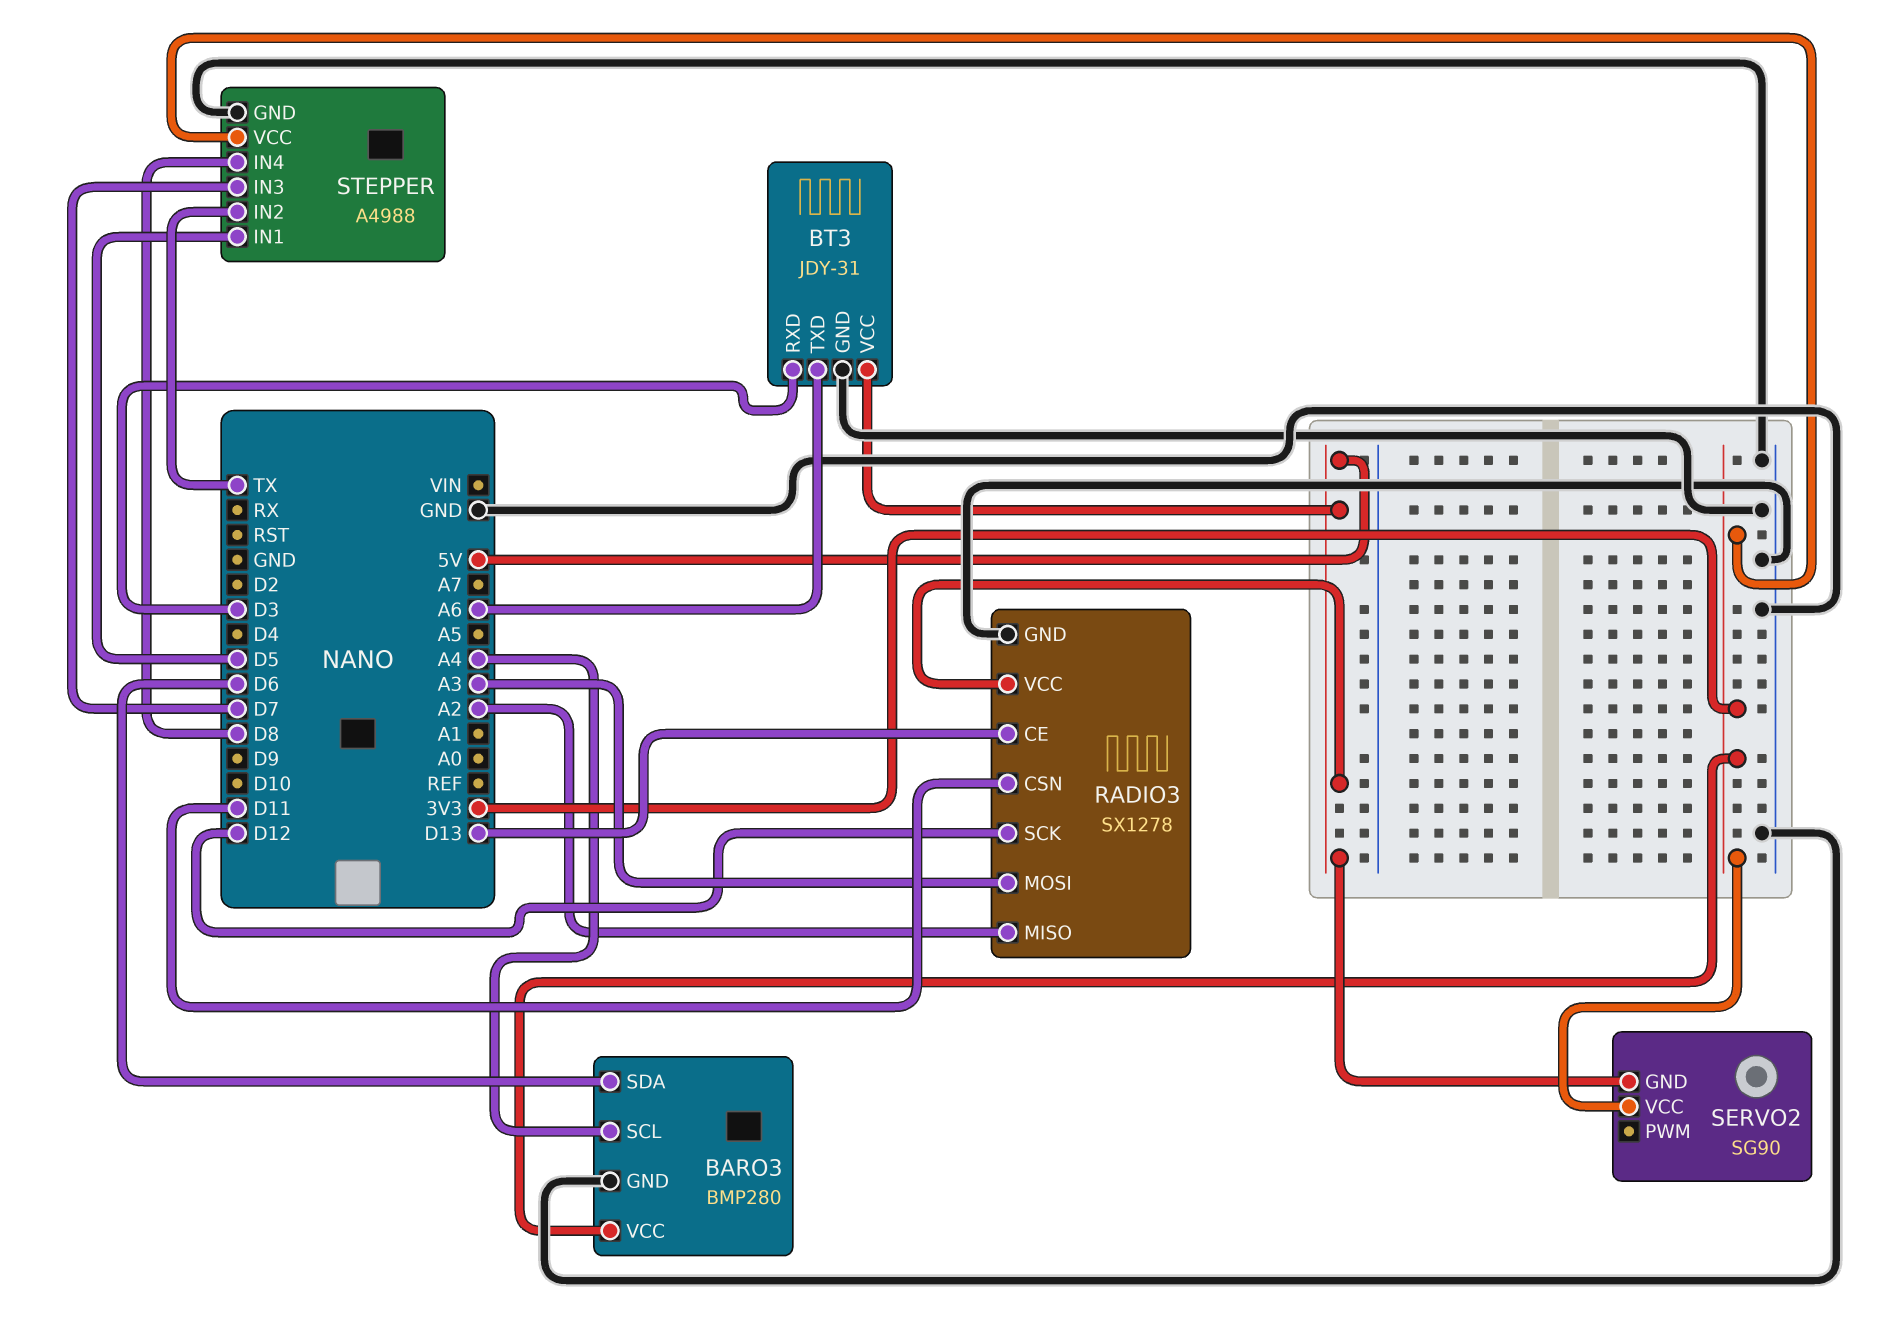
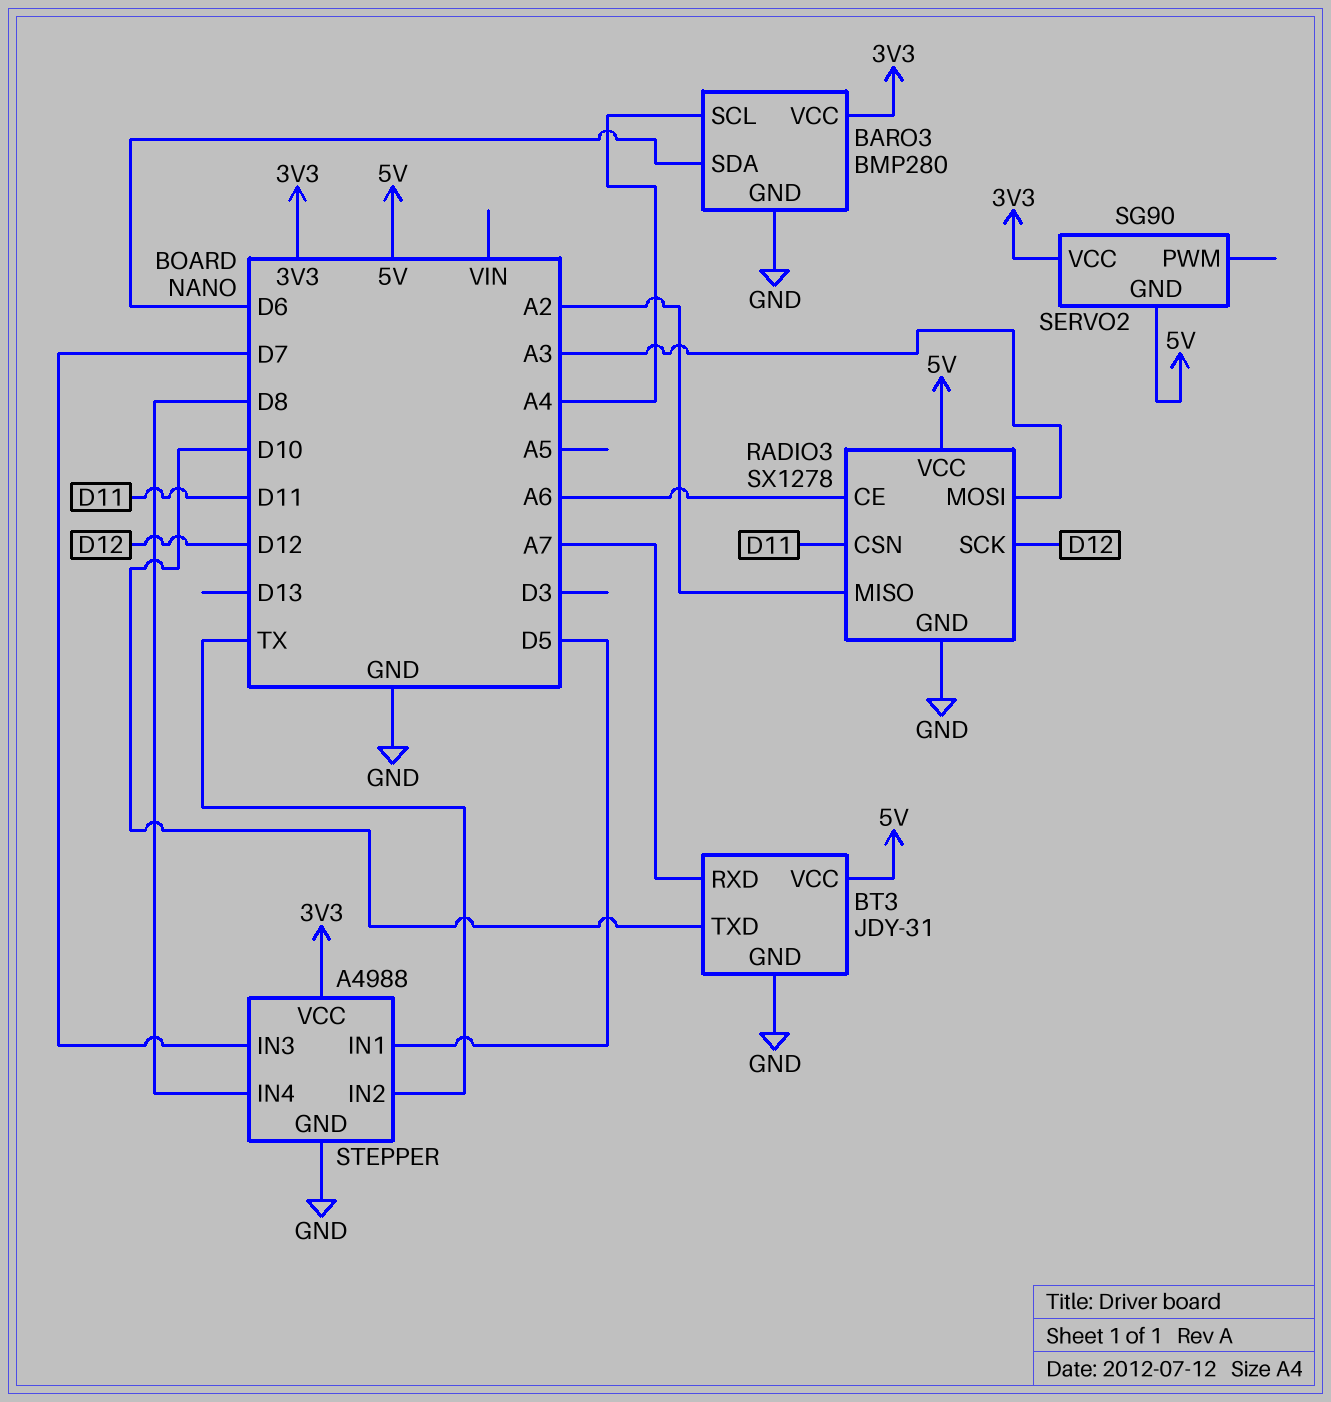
BT3 pin RXD: D3 -> A7
BT3 pin TXD: A6 -> D10
RADIO3 pin CE: D13 -> A6

